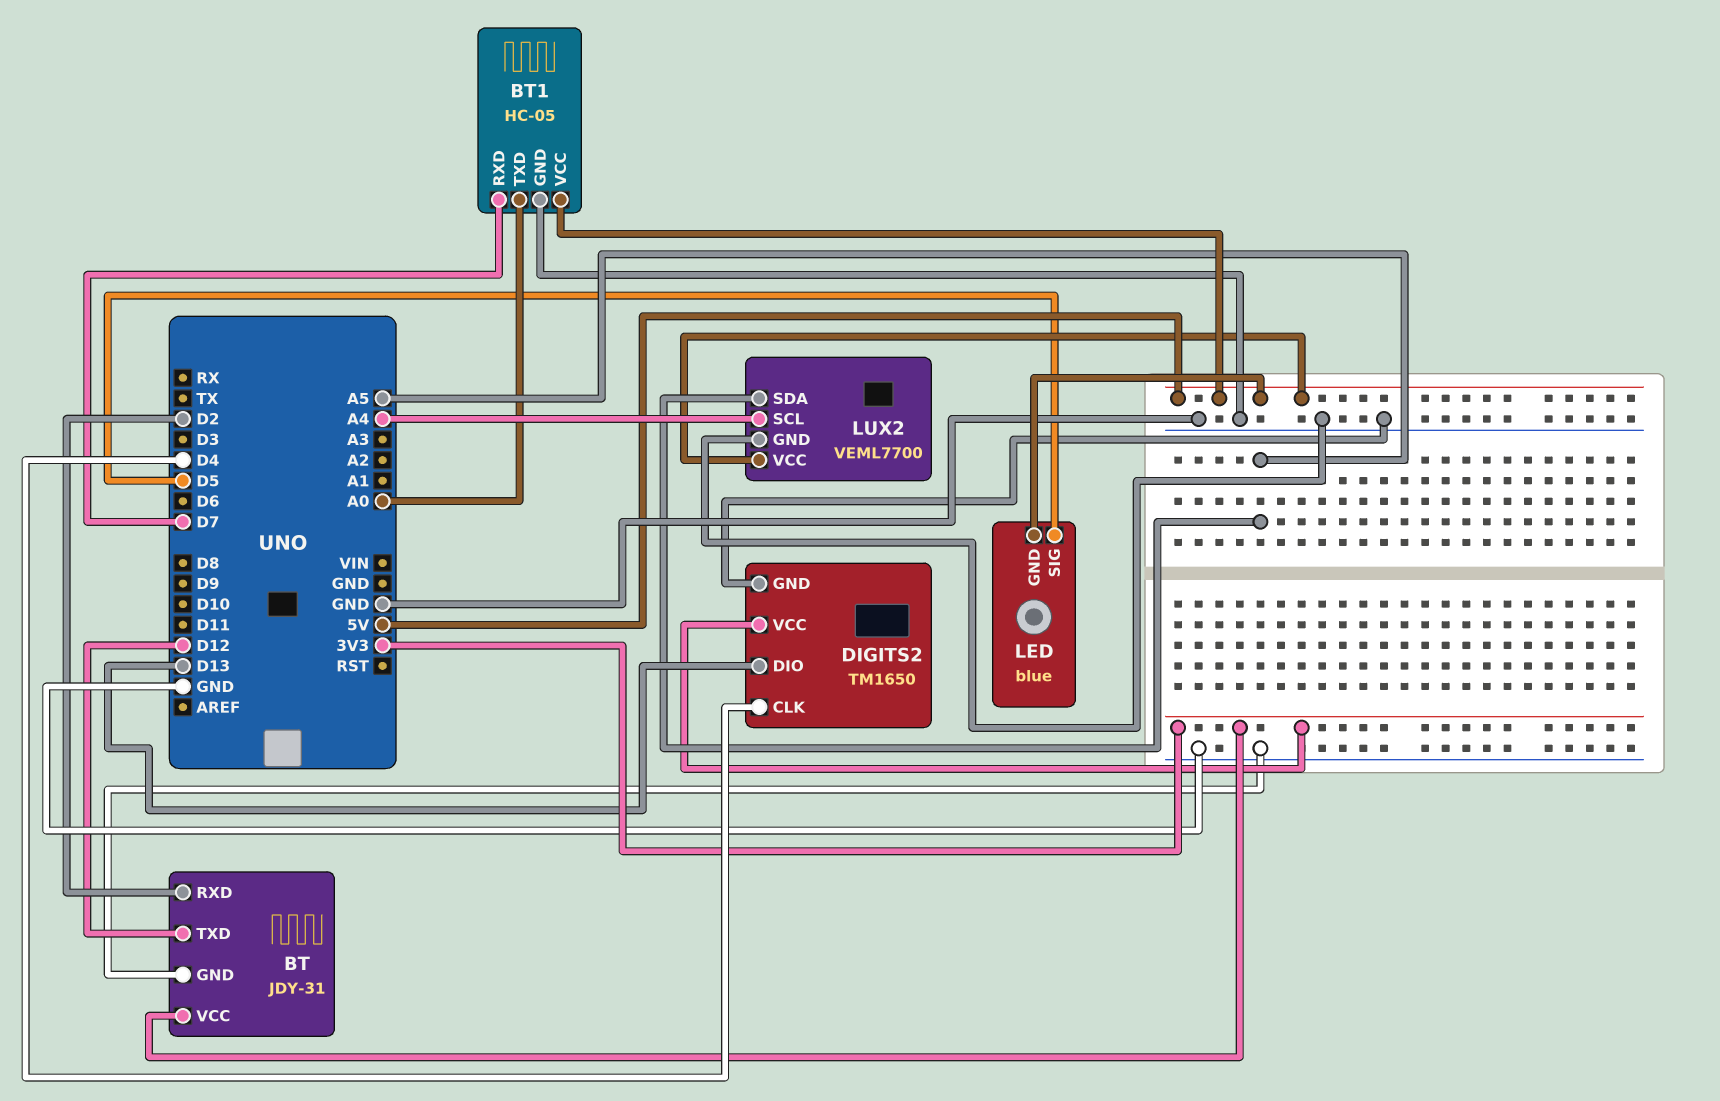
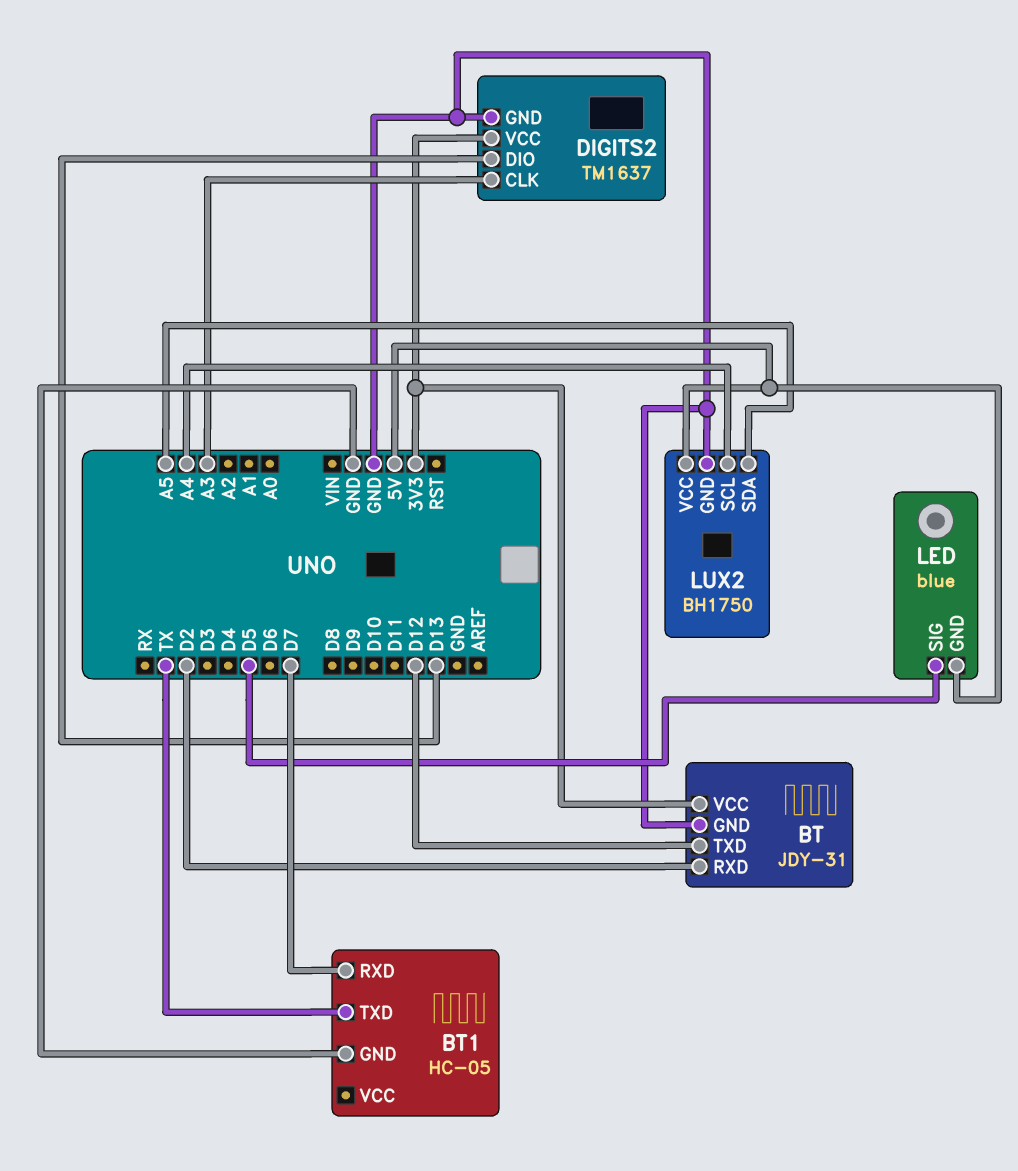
BT1 pin TXD: A0 -> TX
BT1 pin VCC: 5V -> none
DIGITS2: TM1650 -> TM1637
DIGITS2 pin CLK: D4 -> A3
LUX2: VEML7700 -> BH1750

